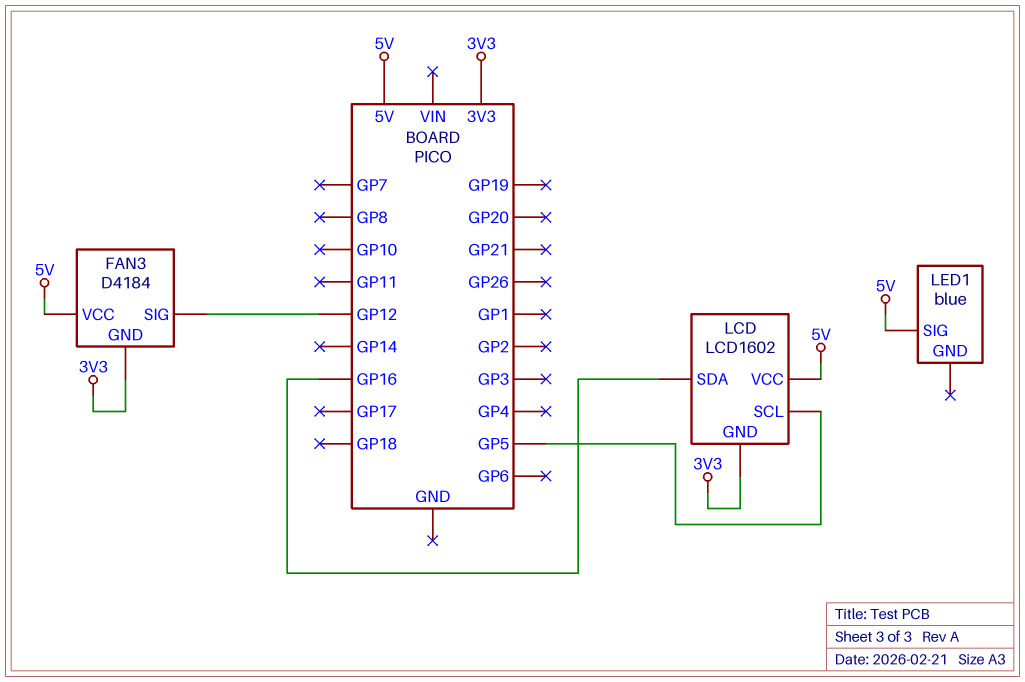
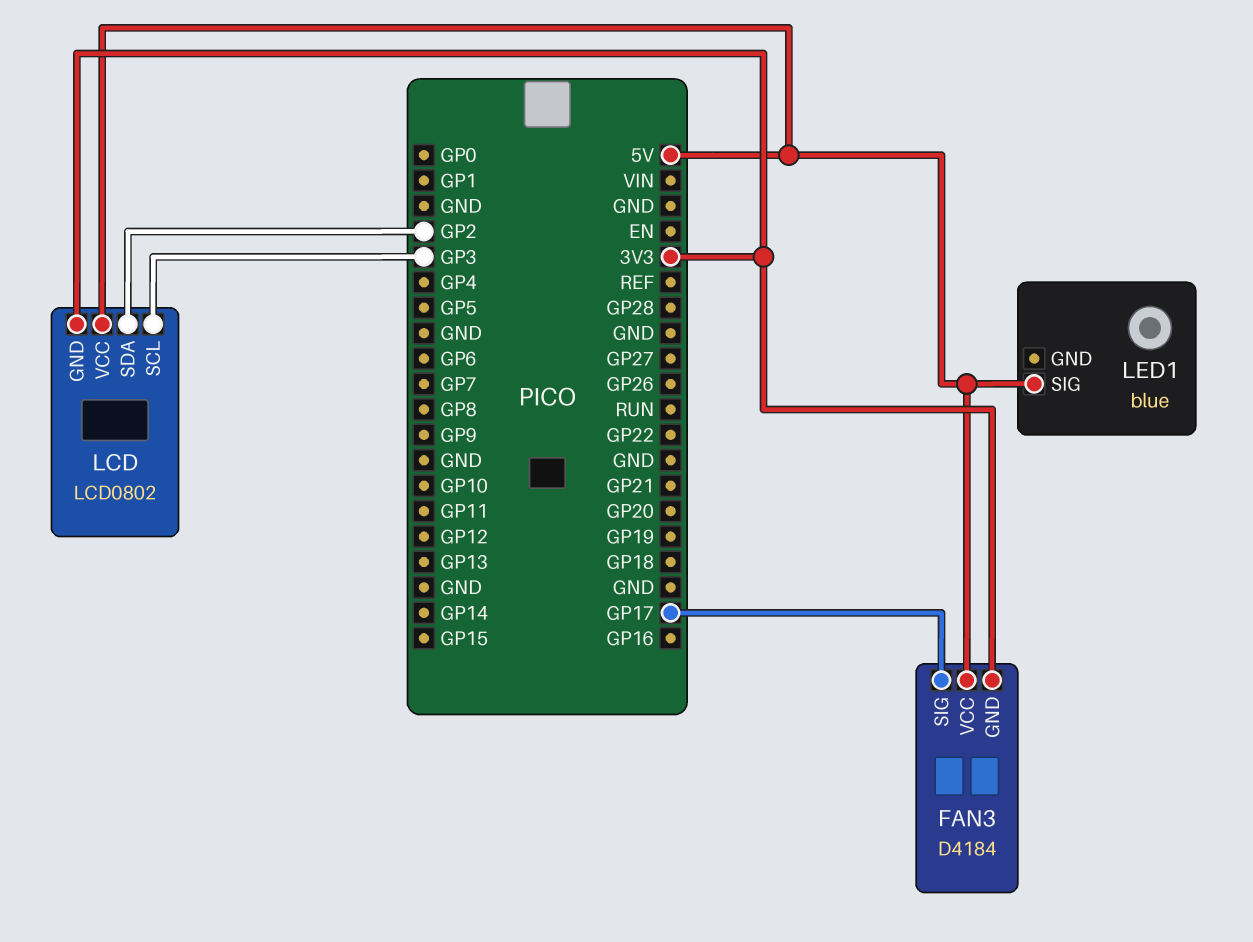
FAN3 pin SIG: GP12 -> GP17
LCD: LCD1602 -> LCD0802
LCD pin SCL: GP5 -> GP3
LCD pin SDA: GP16 -> GP2

